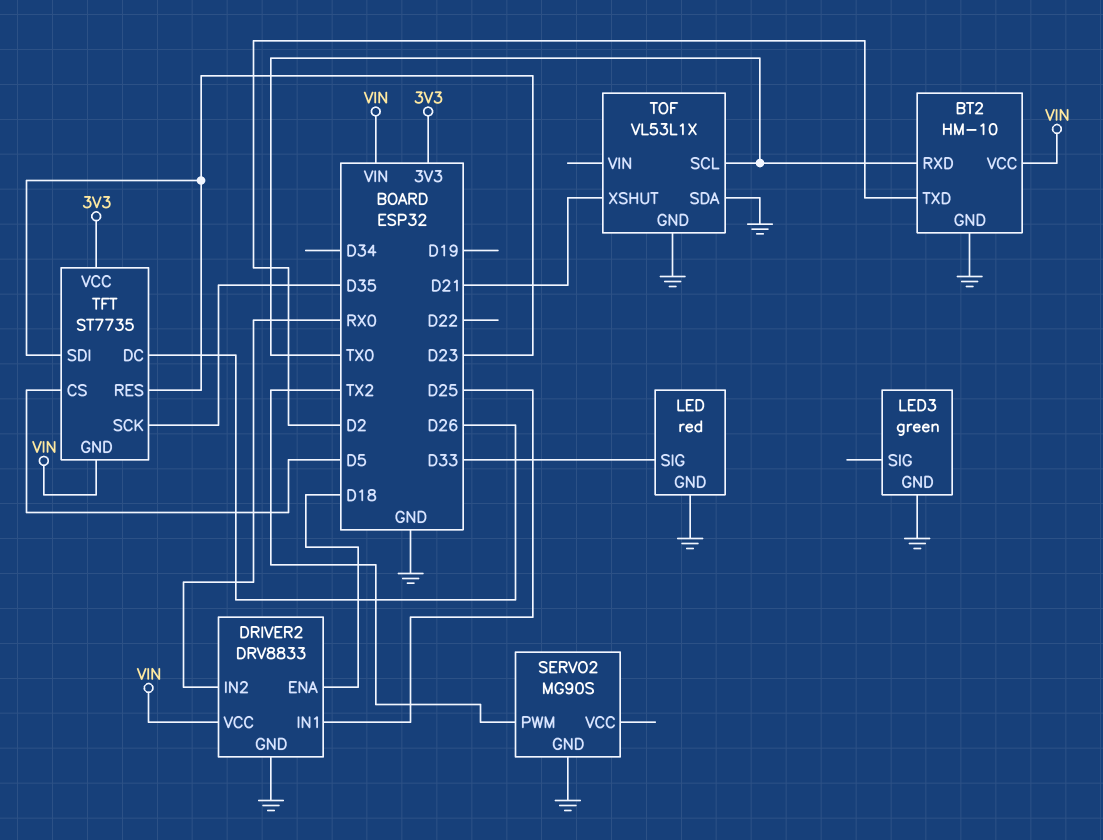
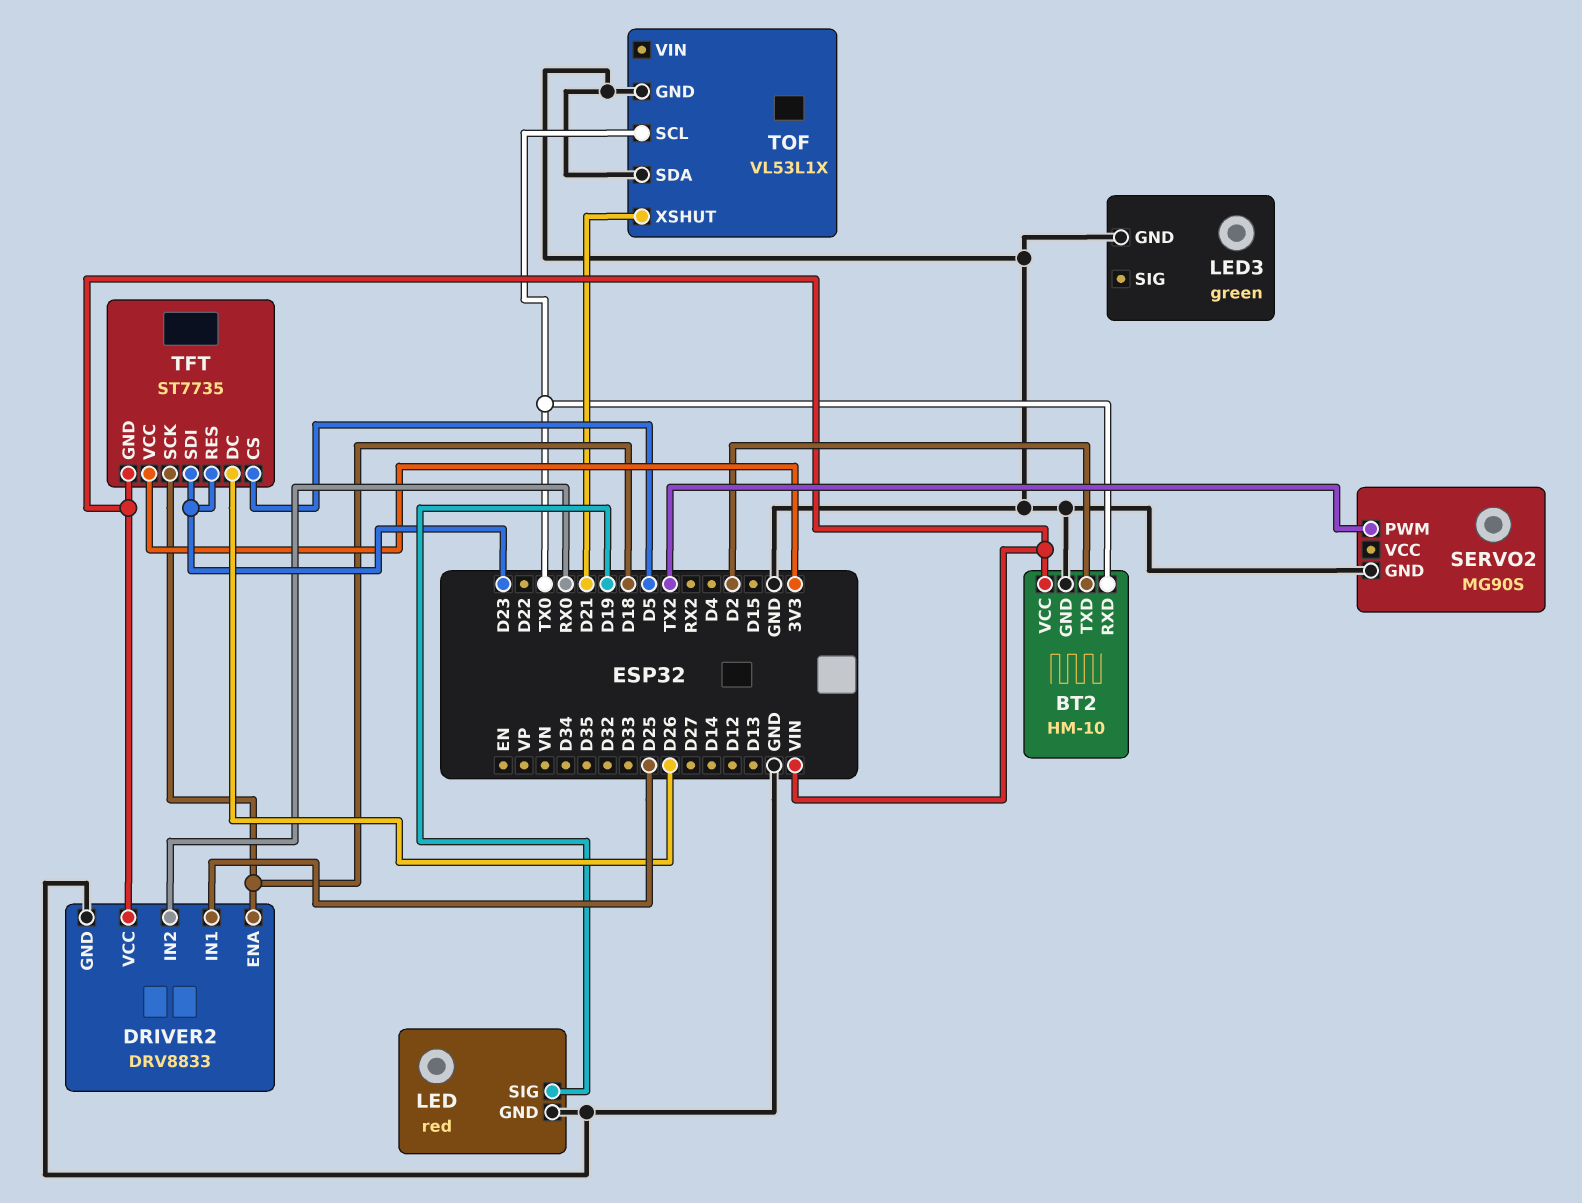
LED pin SIG: D33 -> D19
TFT pin SCK: D35 -> D18

